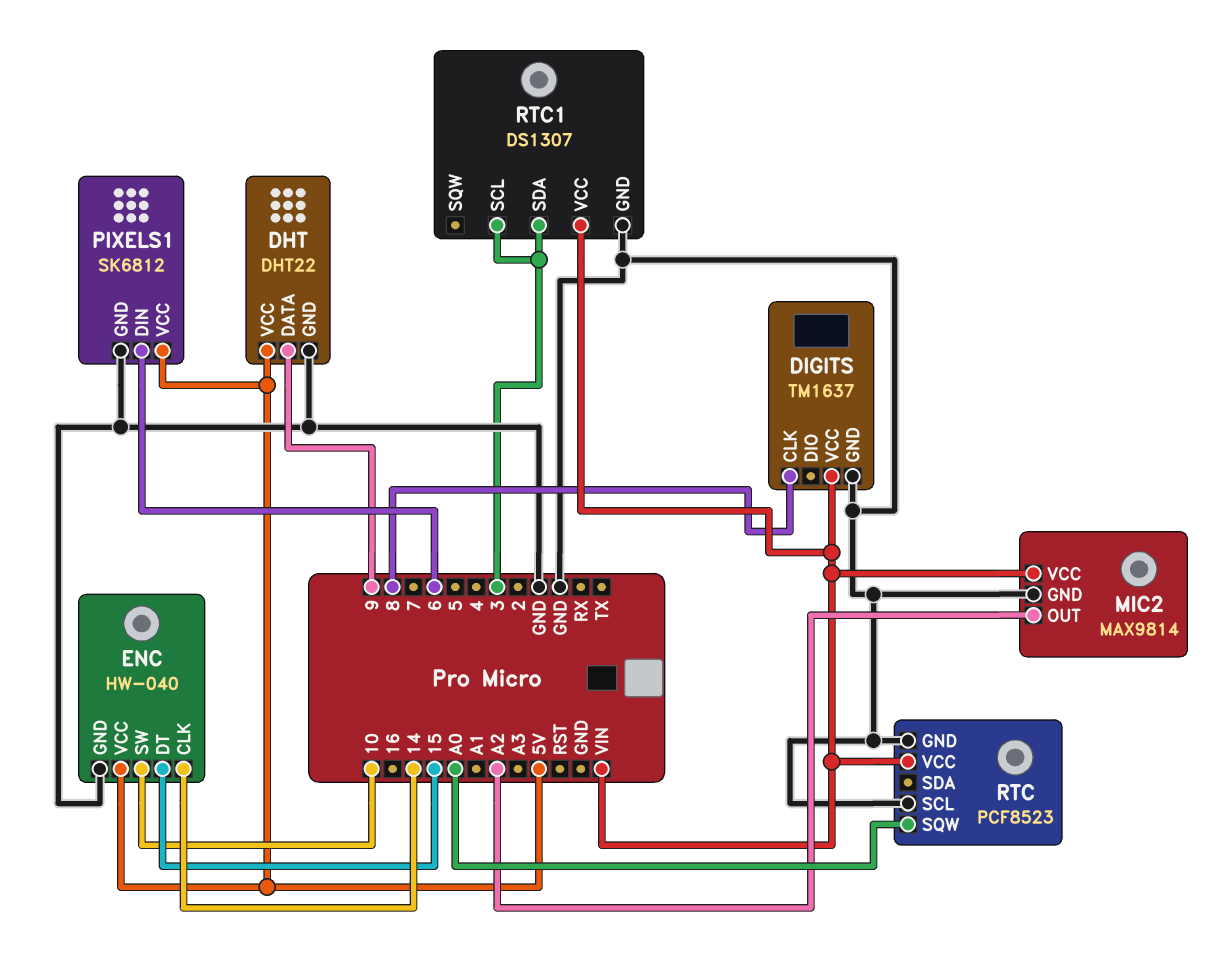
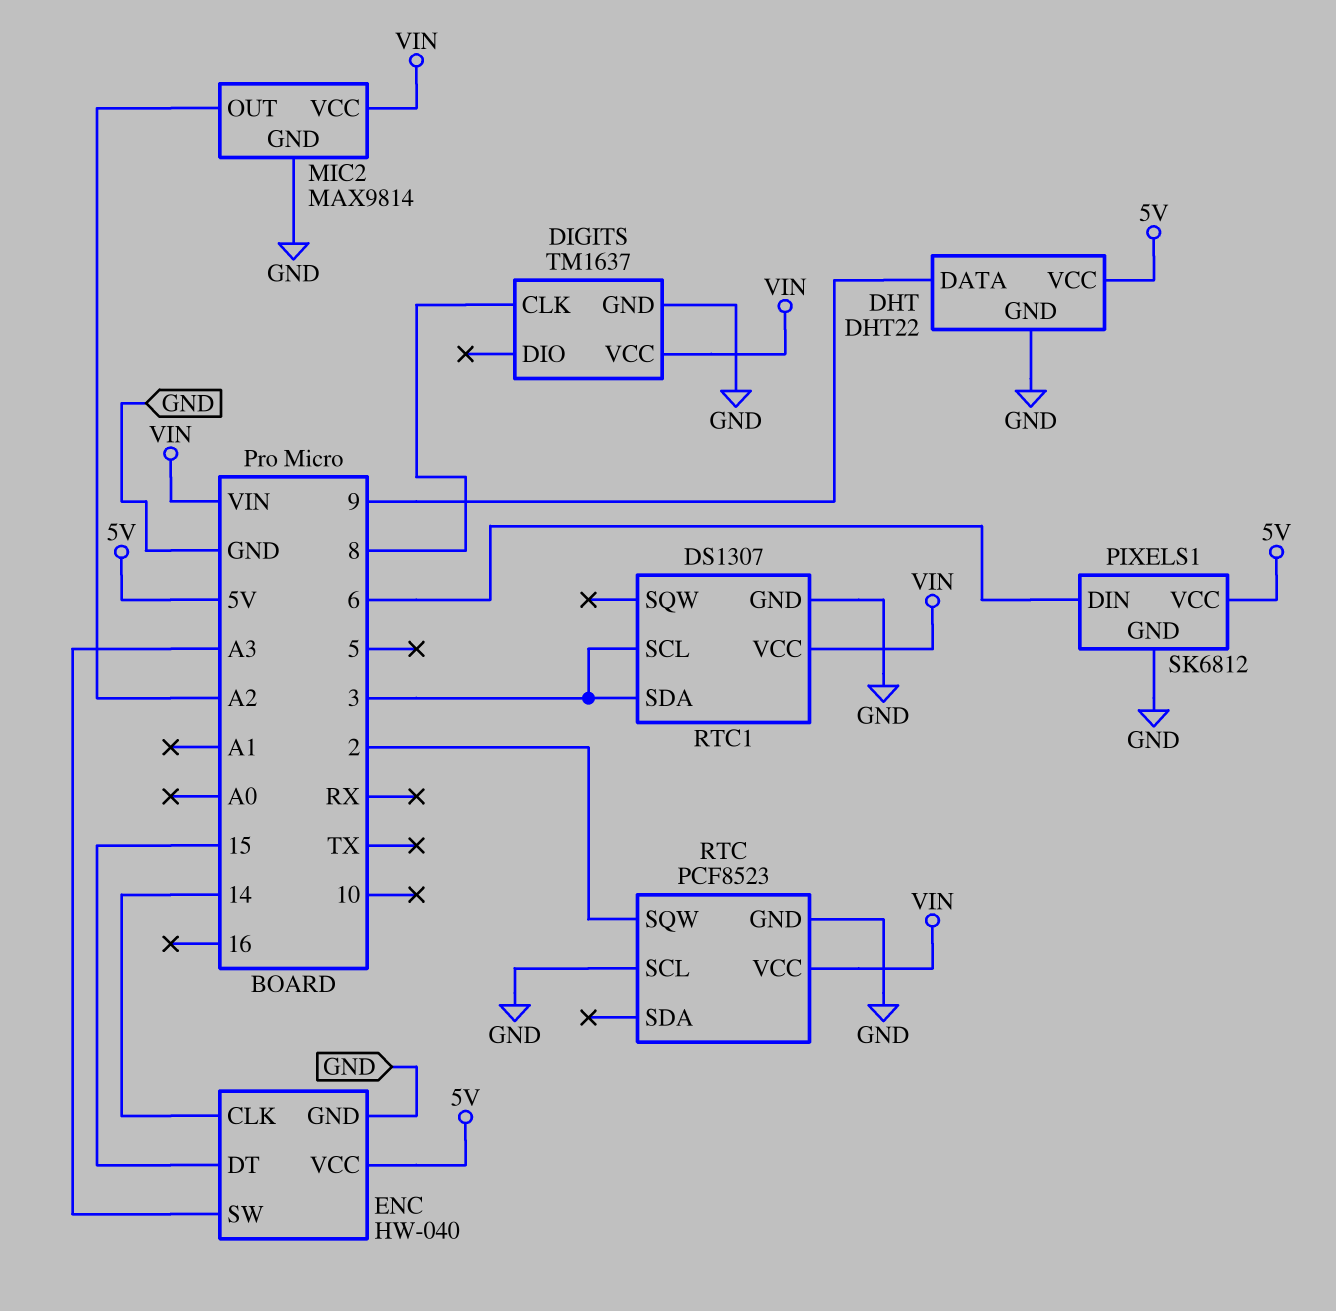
ENC pin SW: 10 -> A3
RTC pin SQW: A0 -> 2

